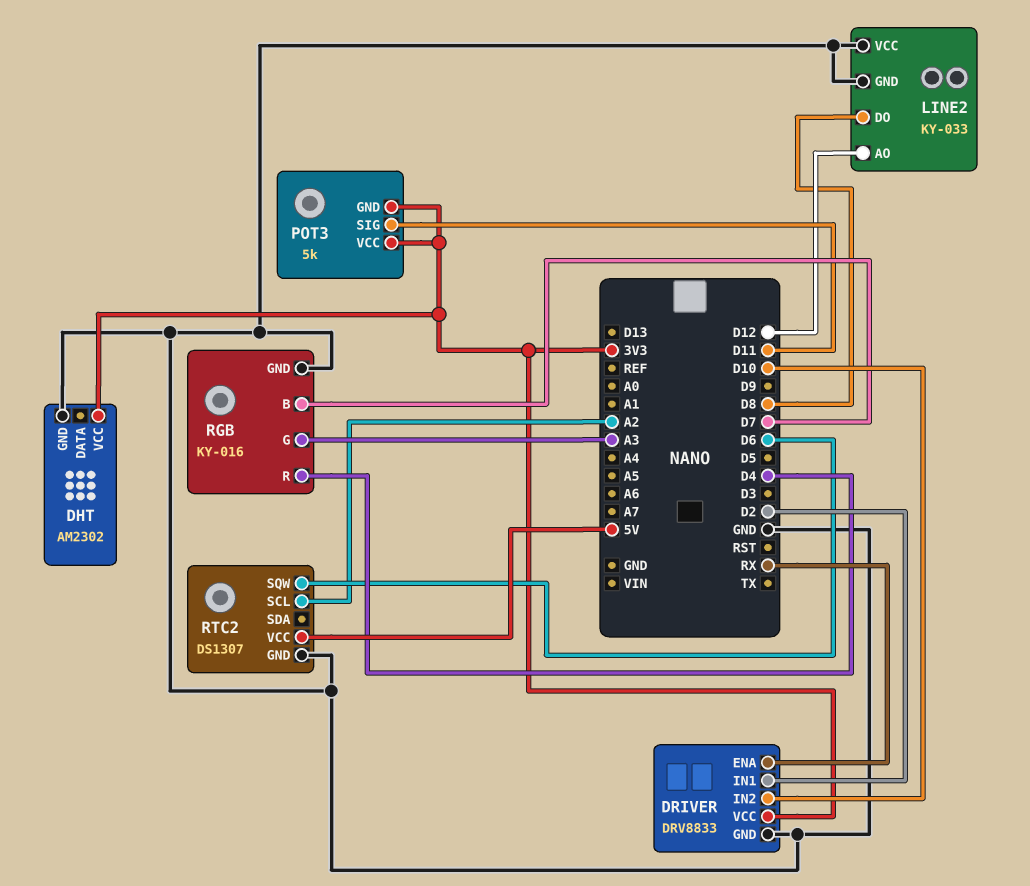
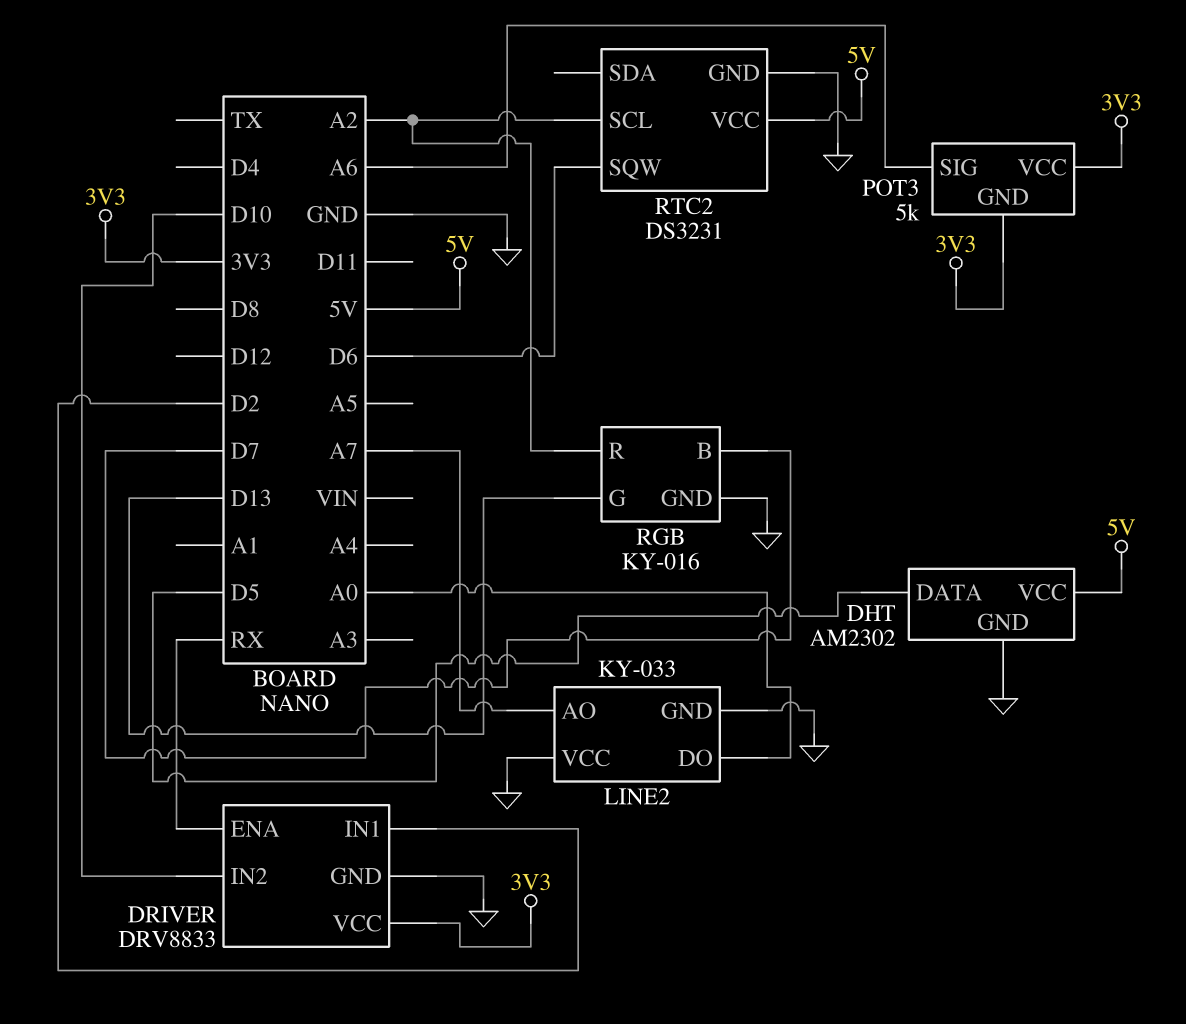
DHT pin DATA: none -> D5
DHT pin VCC: 3V3 -> 5V
LINE2 pin AO: D12 -> A7
LINE2 pin DO: D8 -> A0
POT3 pin SIG: D11 -> A6
RGB pin G: A3 -> D13
RGB pin R: D4 -> A2
RTC2: DS1307 -> DS3231

